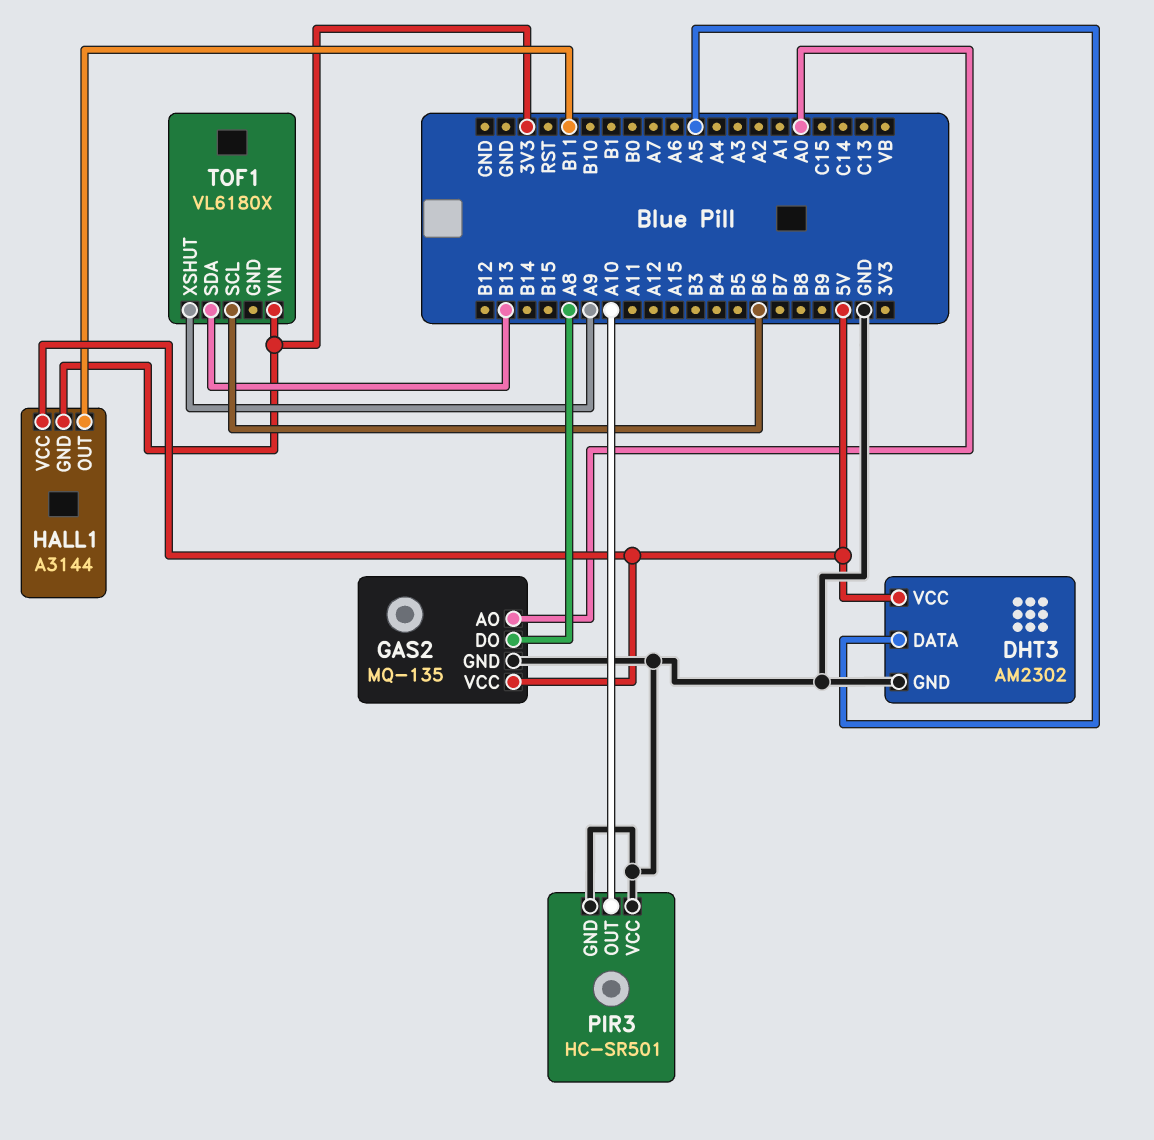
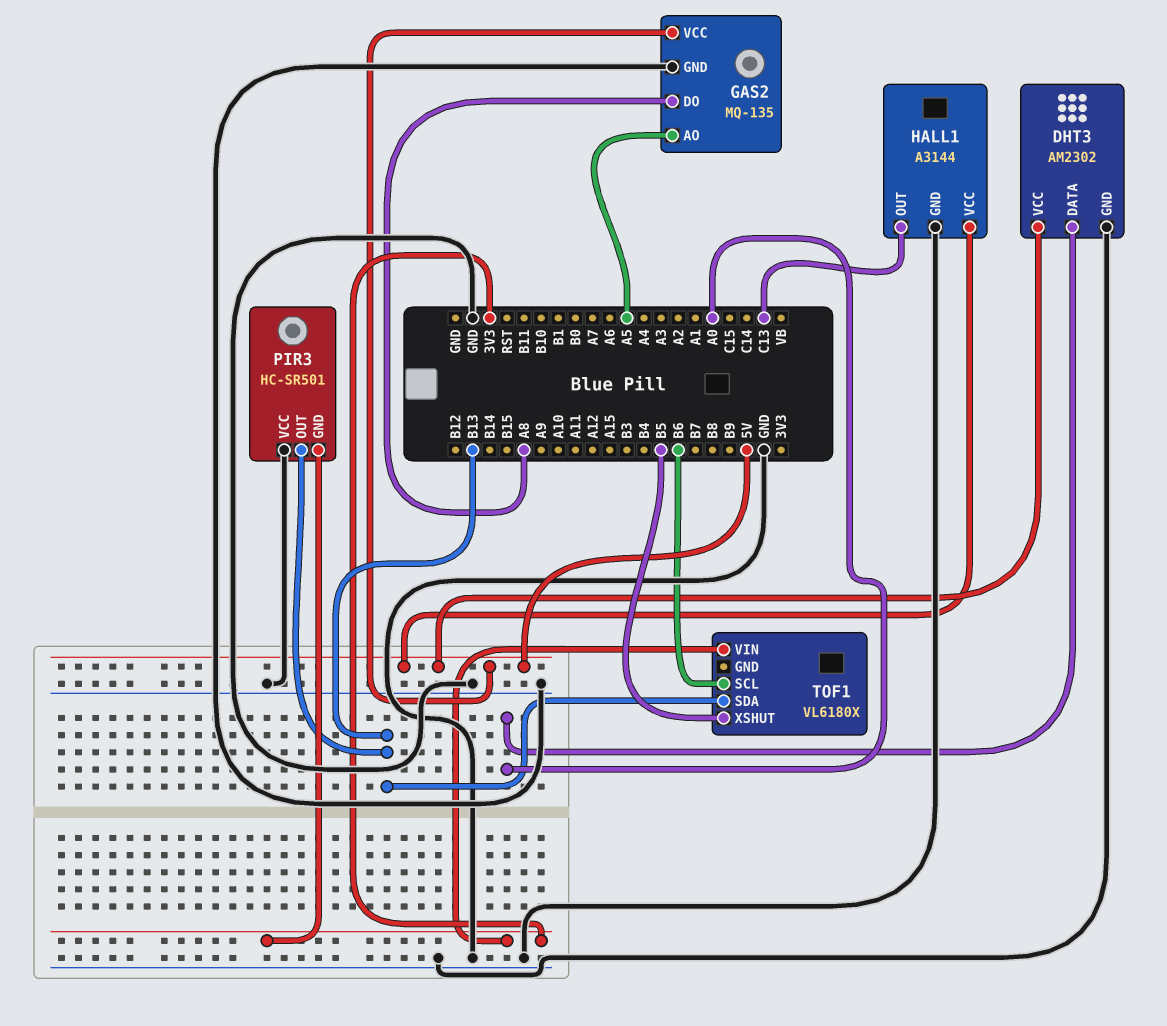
DHT3 pin DATA: A5 -> A0
GAS2 pin AO: A0 -> A5
HALL1 pin GND: 3V3 -> GND
HALL1 pin OUT: B11 -> C13
PIR3 pin GND: GND -> 3V3
PIR3 pin OUT: A10 -> B13
TOF1 pin XSHUT: A9 -> B5

